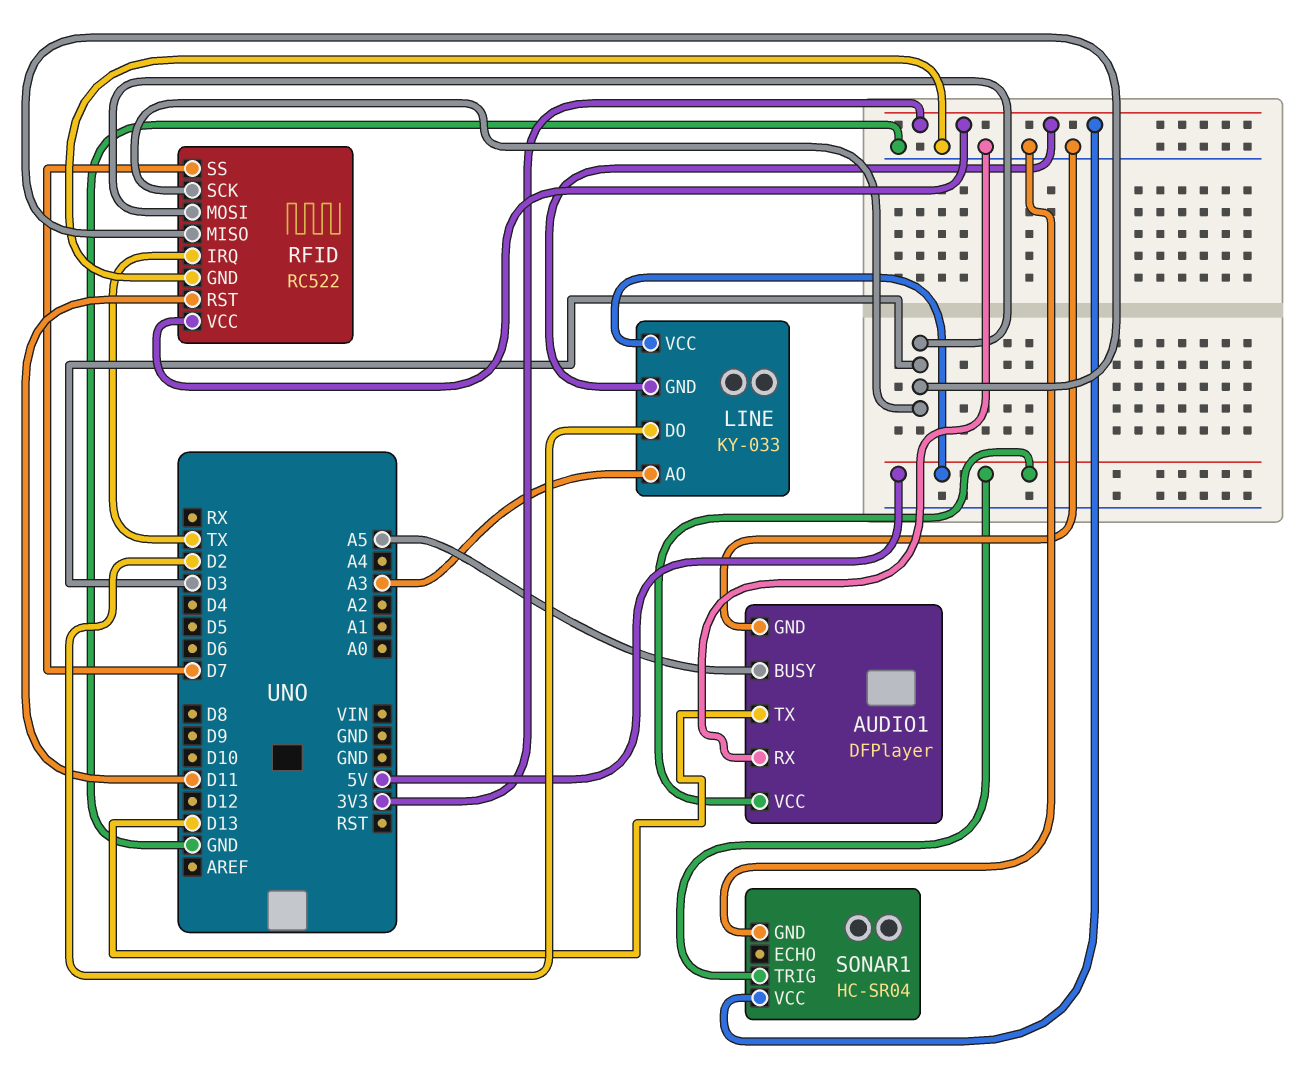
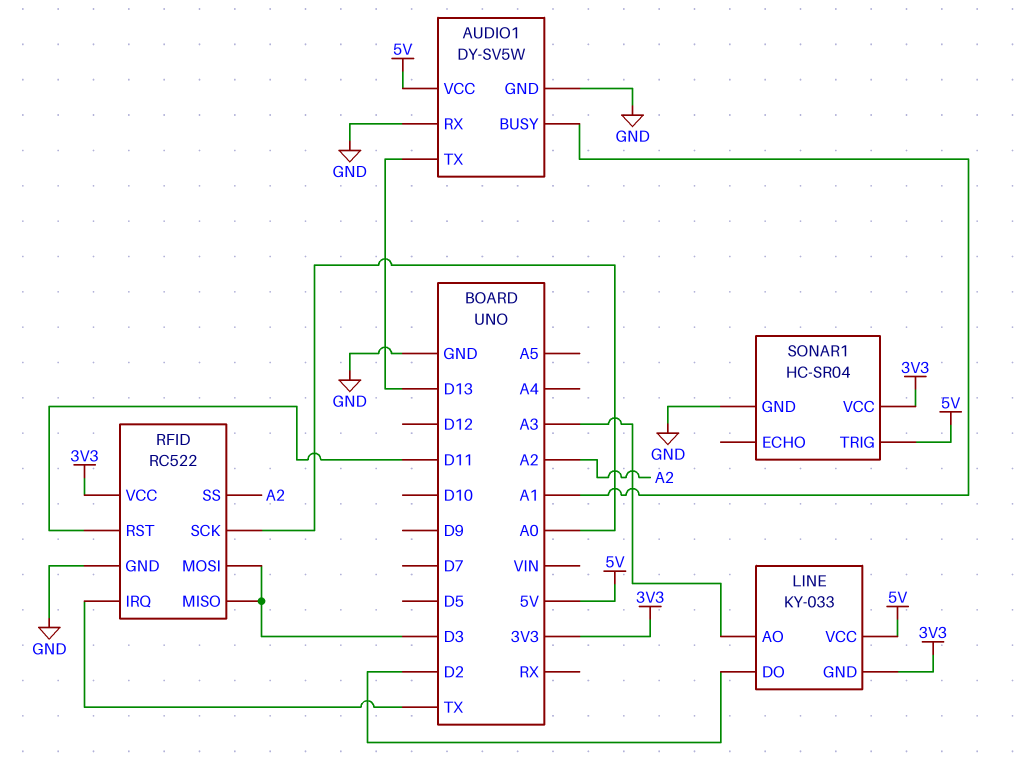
AUDIO1: DFPlayer -> DY-SV5W
AUDIO1 pin BUSY: A5 -> A1
RFID pin SCK: D3 -> A0
RFID pin SS: D7 -> A2

